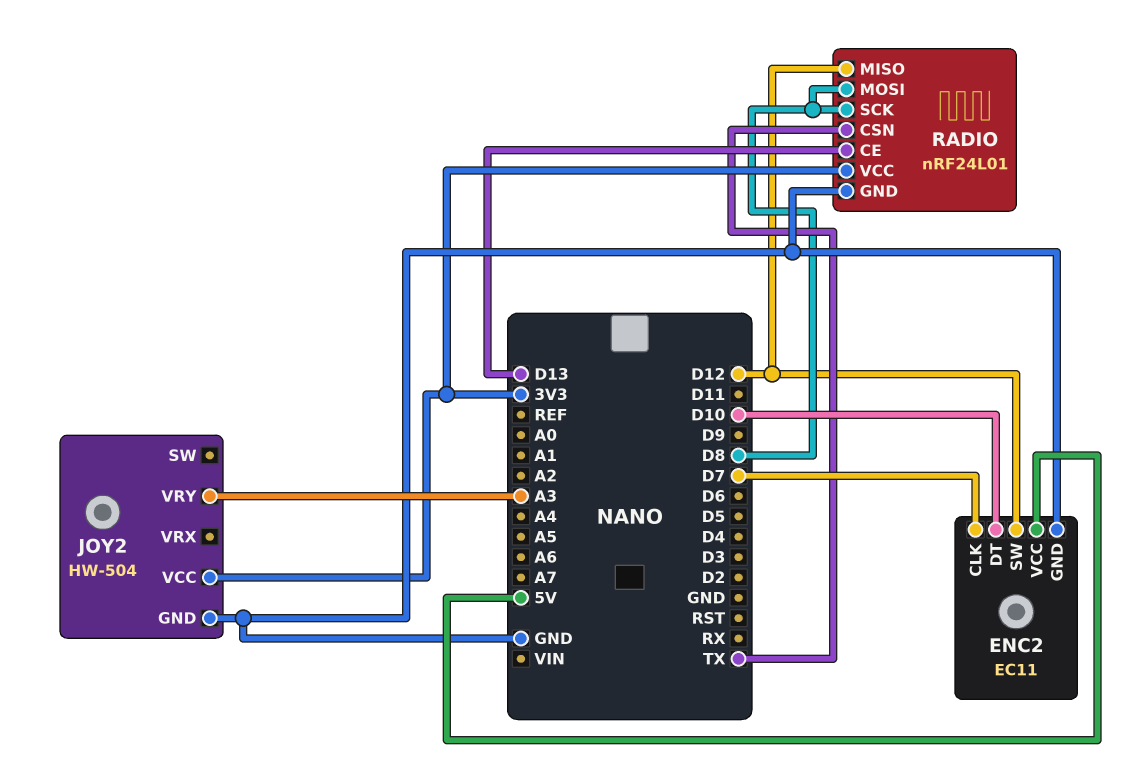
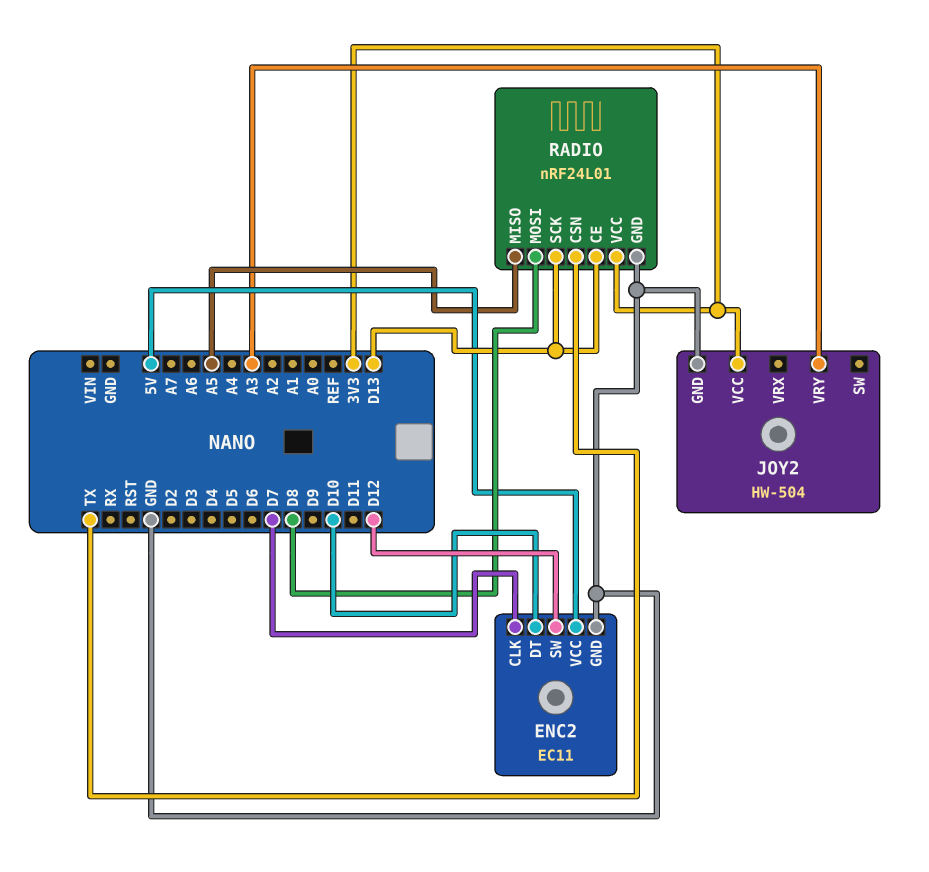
RADIO pin MISO: D12 -> A5
RADIO pin SCK: D8 -> D13

